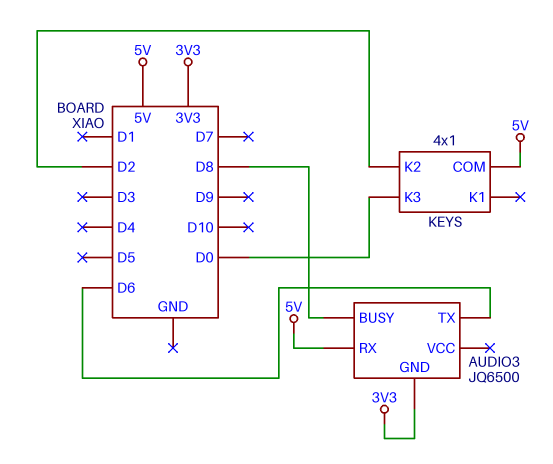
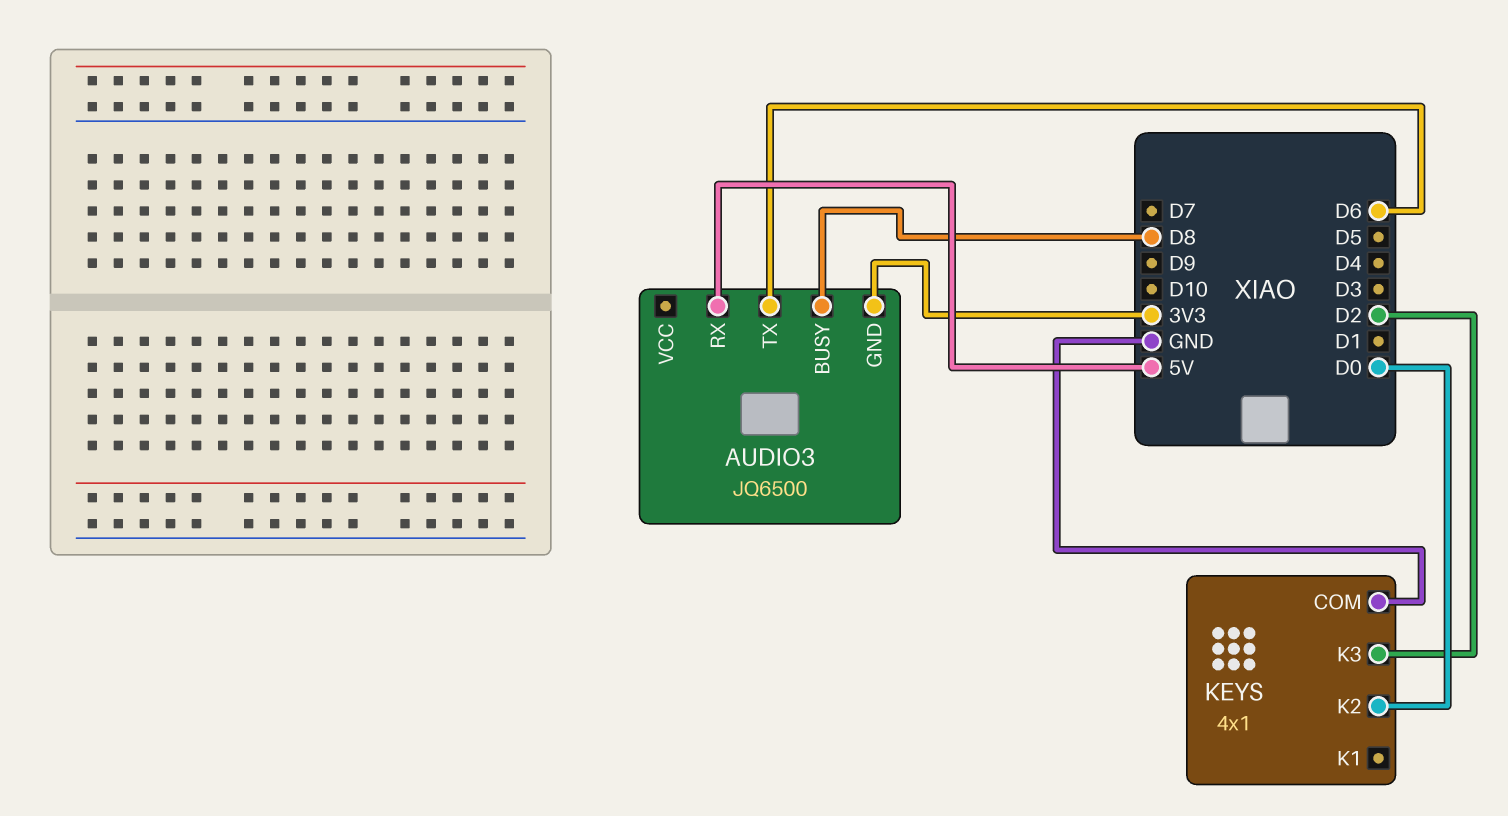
KEYS pin COM: 5V -> GND
KEYS pin K2: D2 -> D0
KEYS pin K3: D0 -> D2

